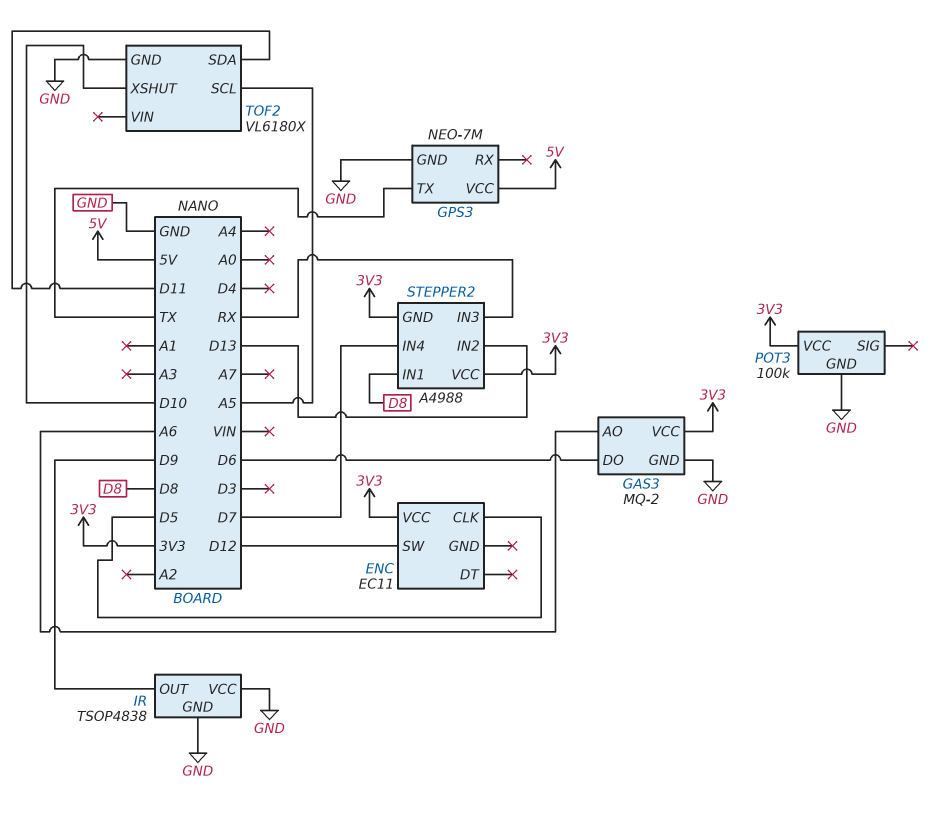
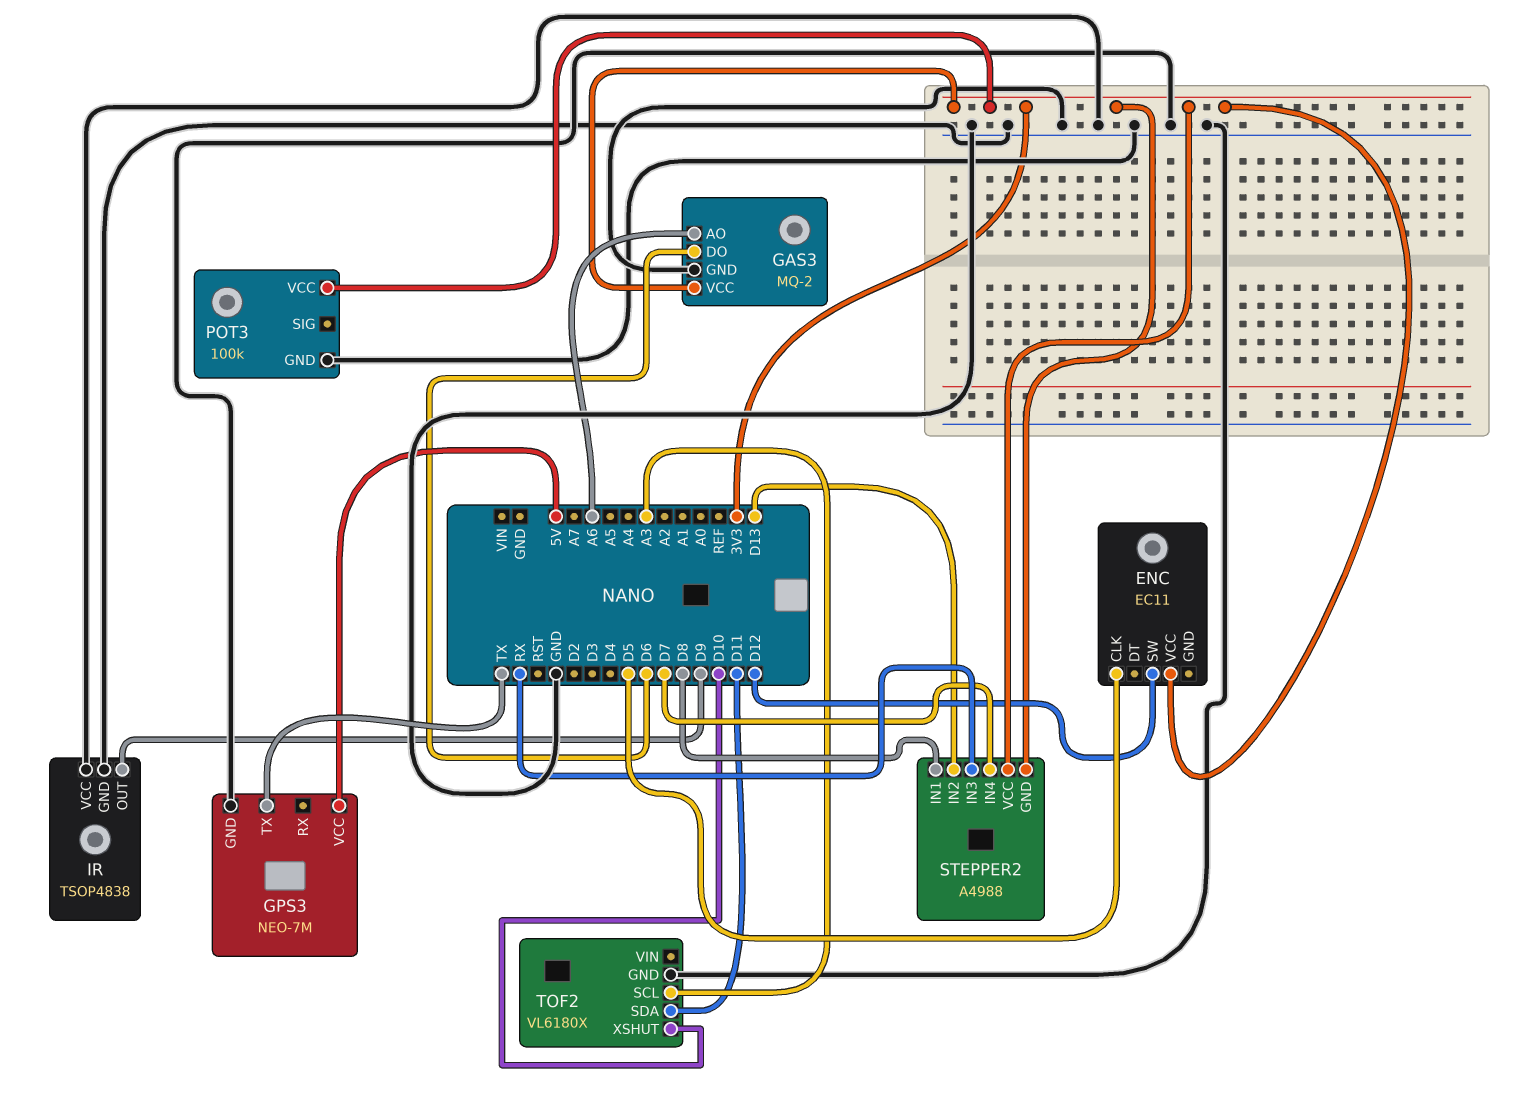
TOF2 pin SCL: A5 -> A3

